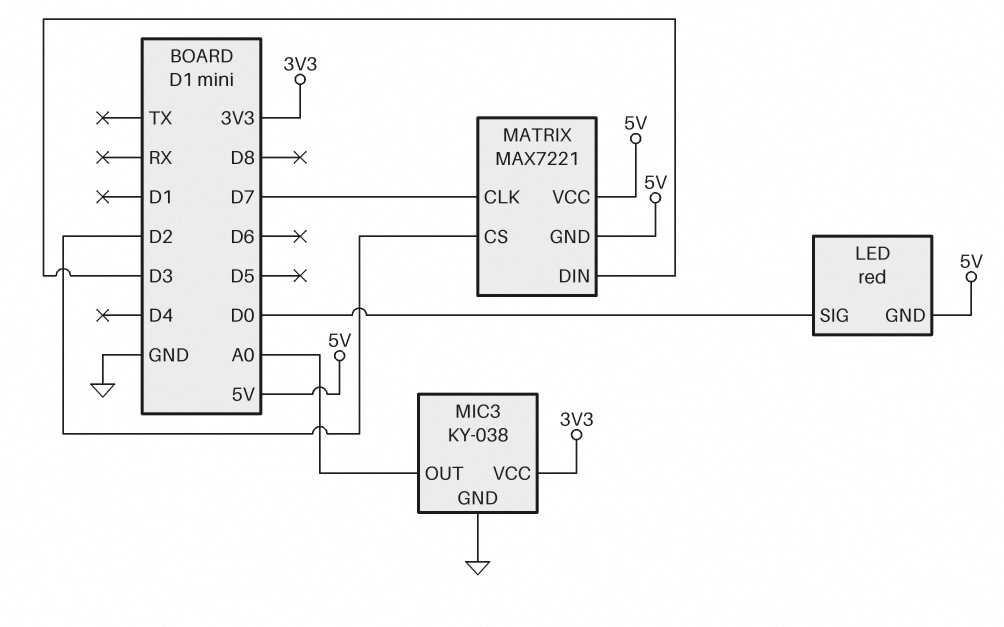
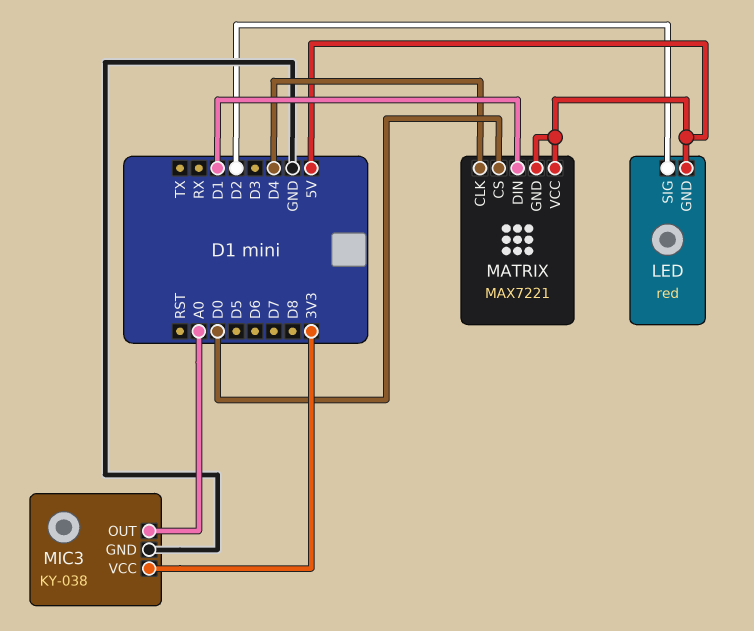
LED pin SIG: D0 -> D2
MATRIX pin CLK: D7 -> D4
MATRIX pin CS: D2 -> D0
MATRIX pin DIN: D3 -> D1

